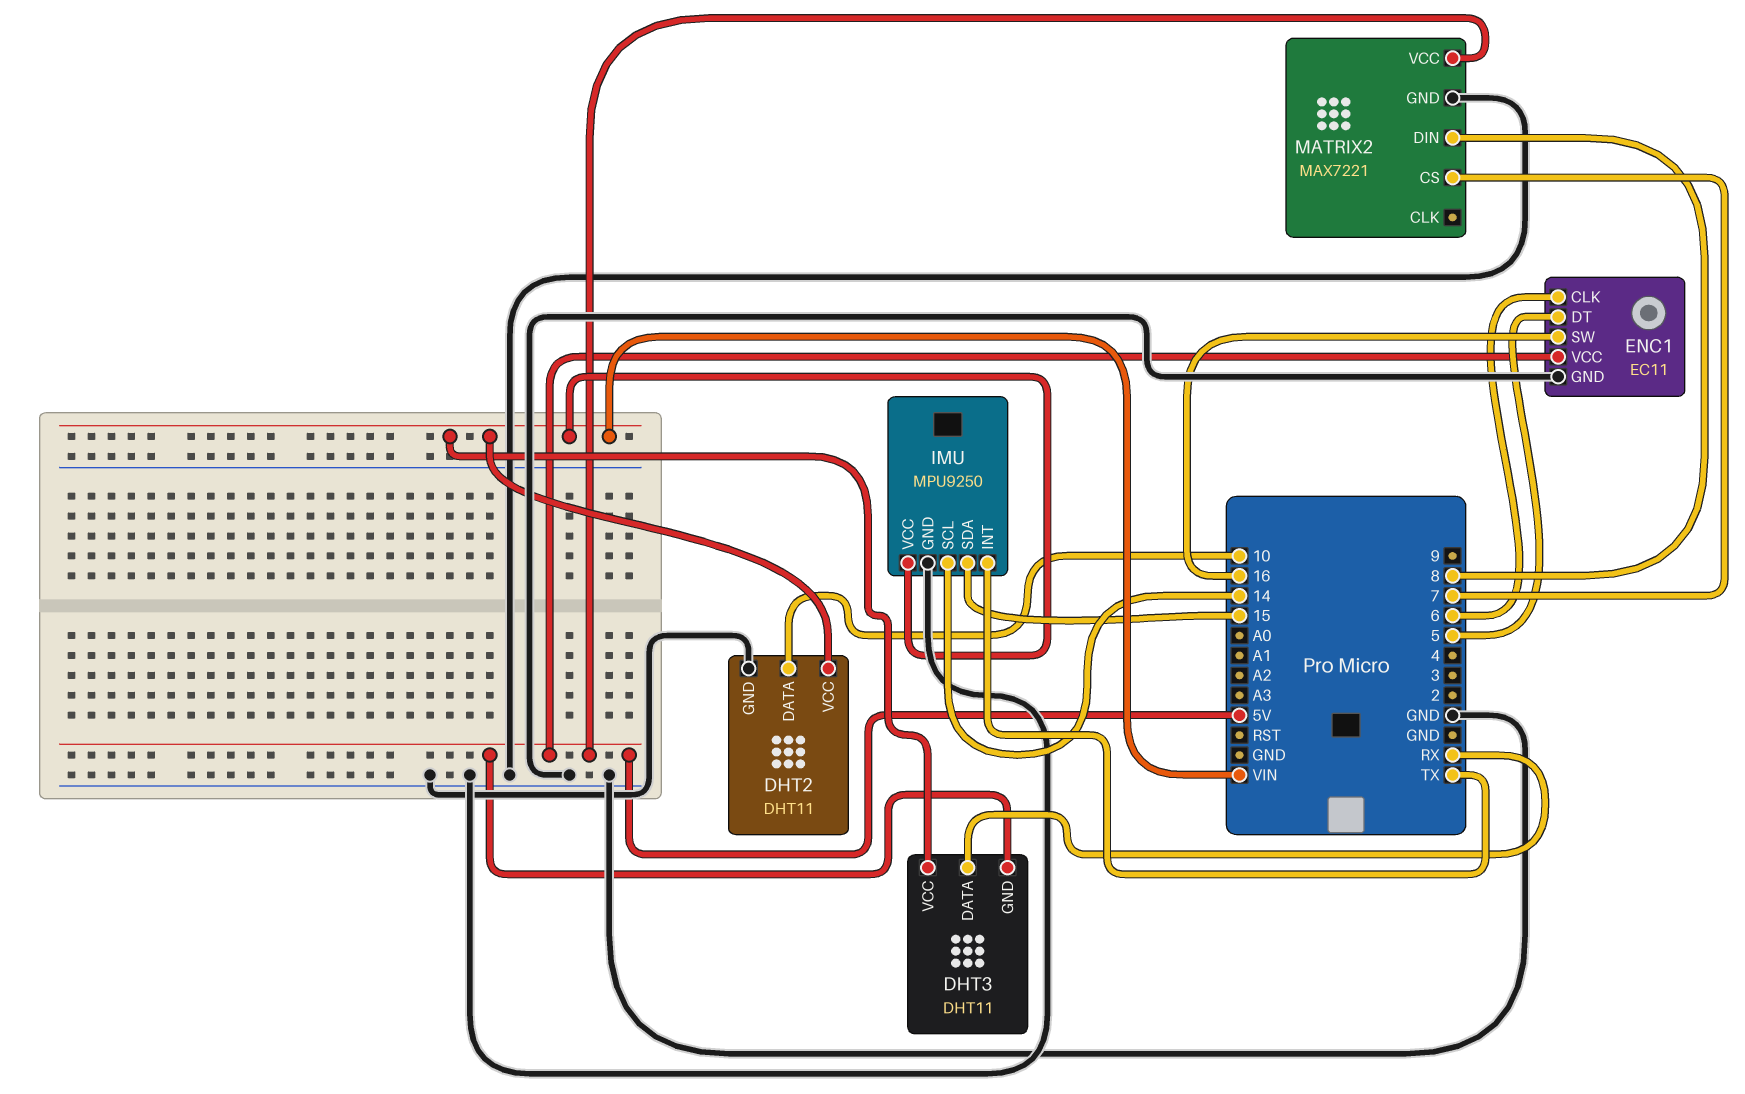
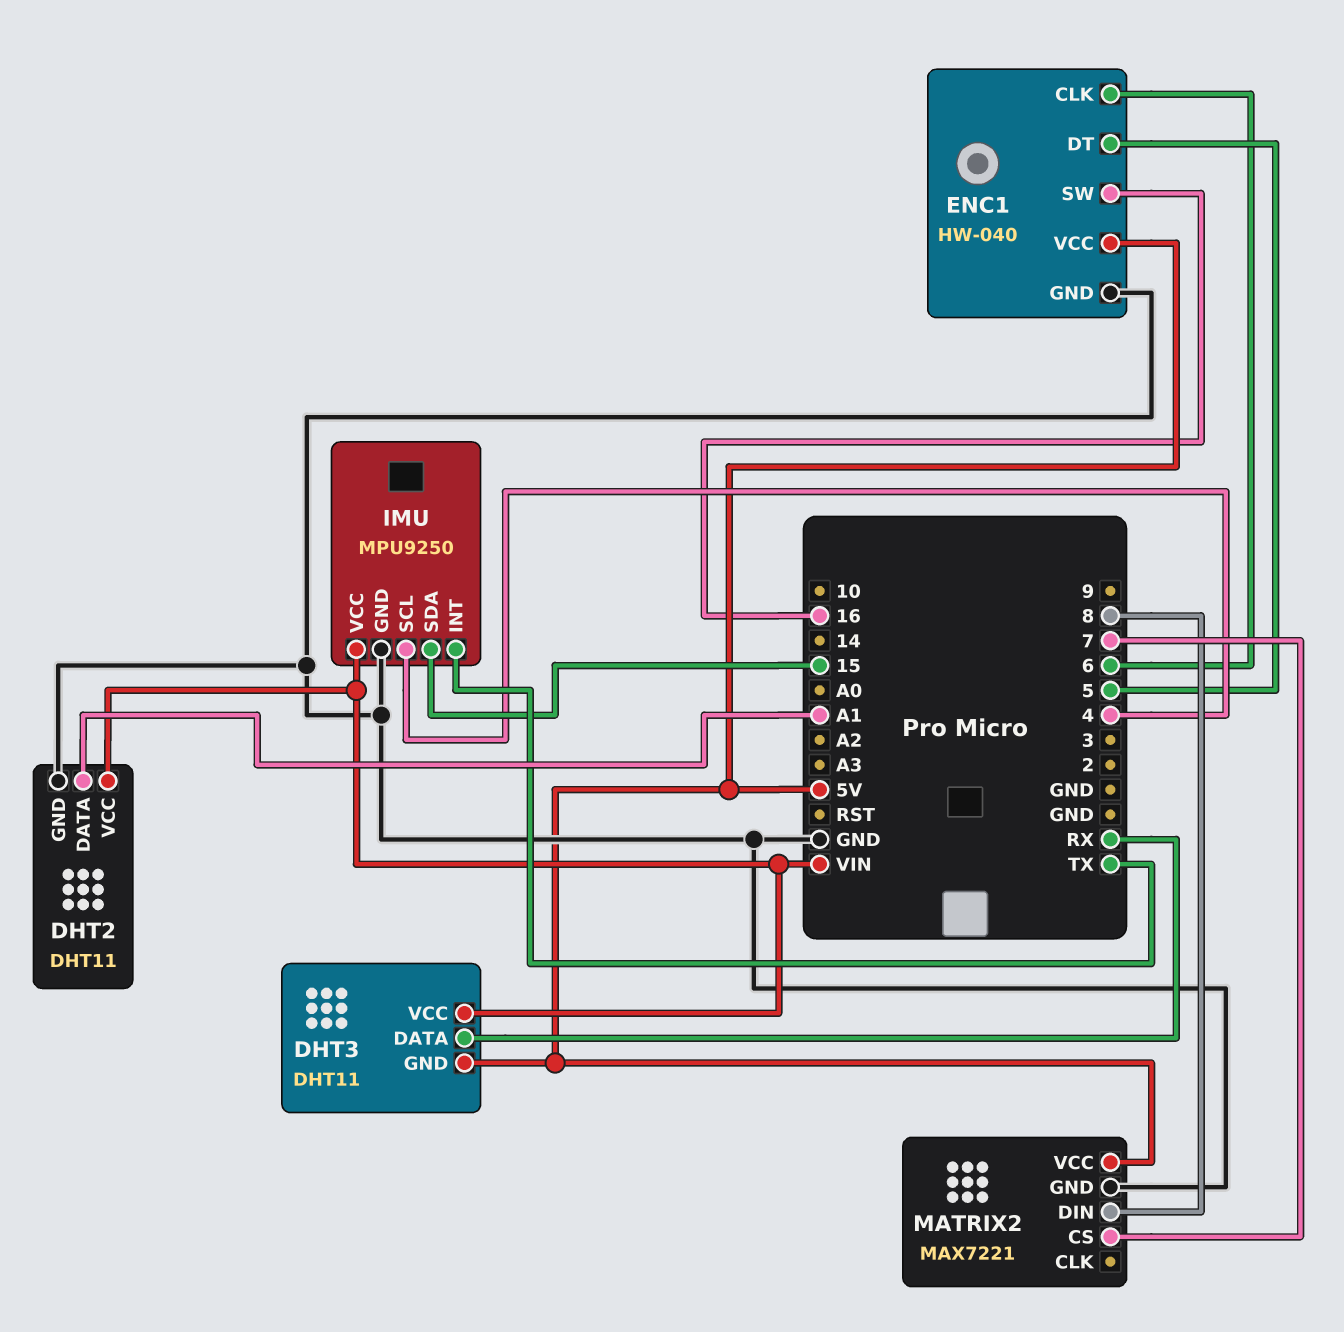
DHT2 pin DATA: 10 -> A1
ENC1: EC11 -> HW-040
IMU pin SCL: 14 -> 4

